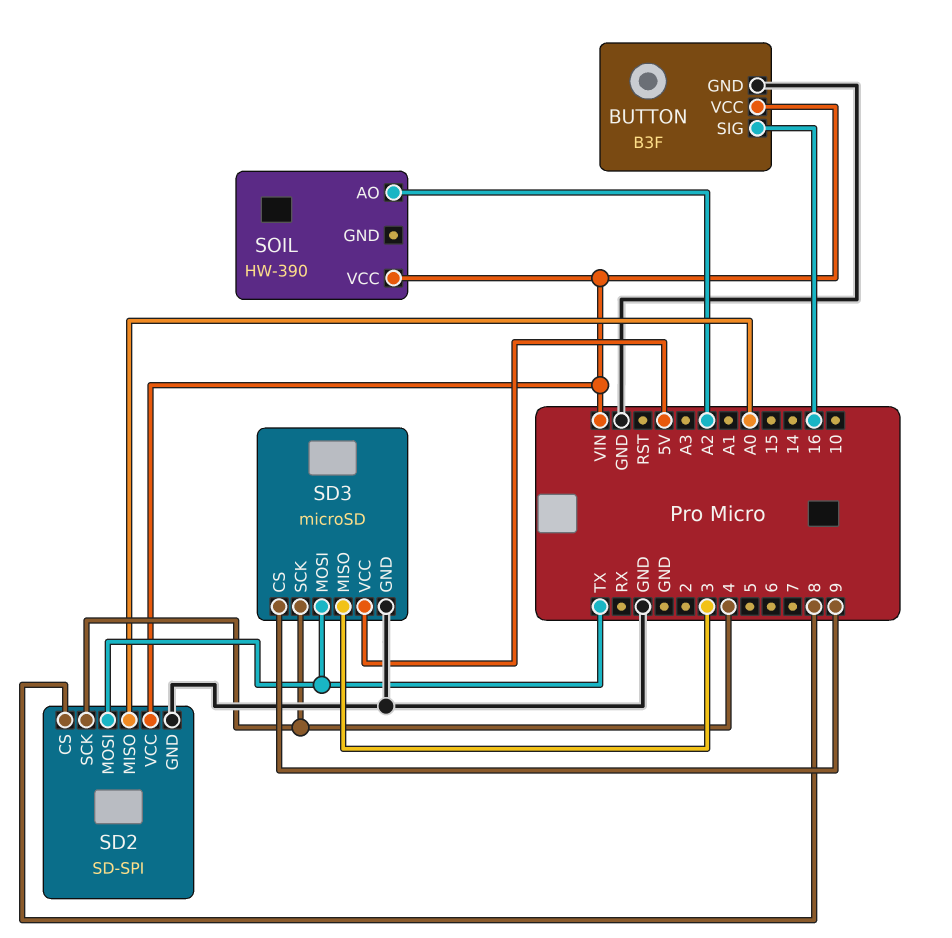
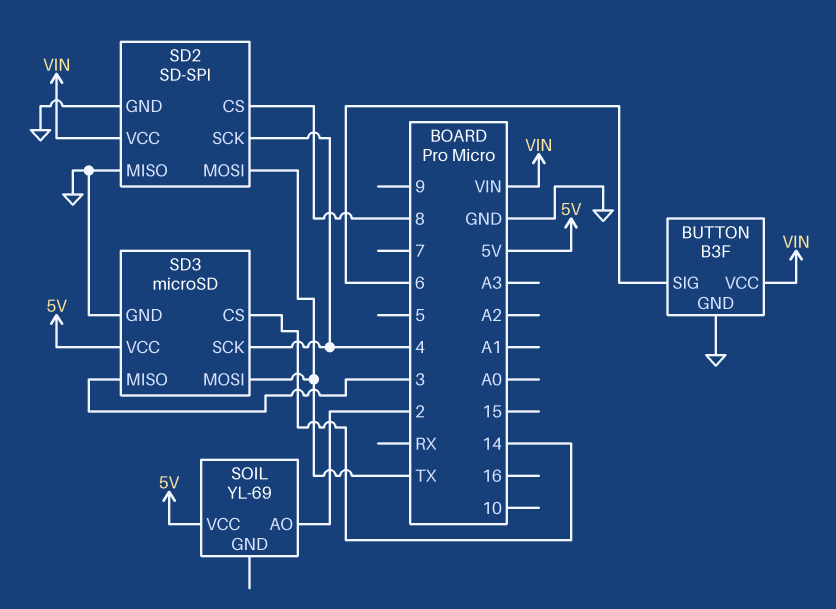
BUTTON pin SIG: 16 -> 6
SD2 pin MISO: A0 -> GND
SD3 pin CS: 9 -> 14
SOIL: HW-390 -> YL-69
SOIL pin AO: A2 -> 2
SOIL pin VCC: VIN -> 5V

